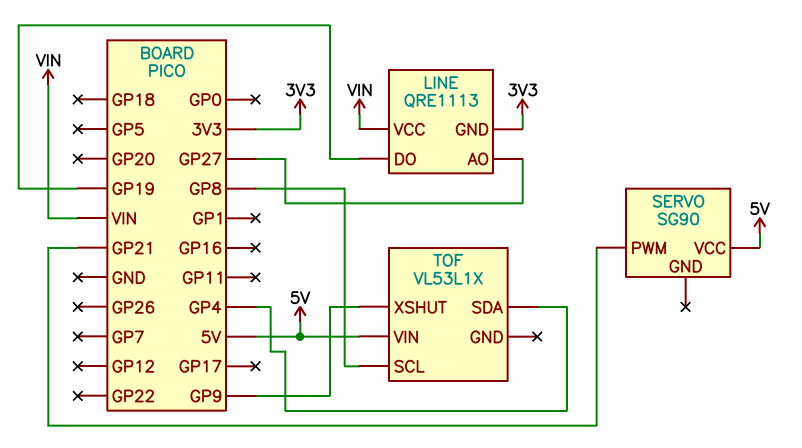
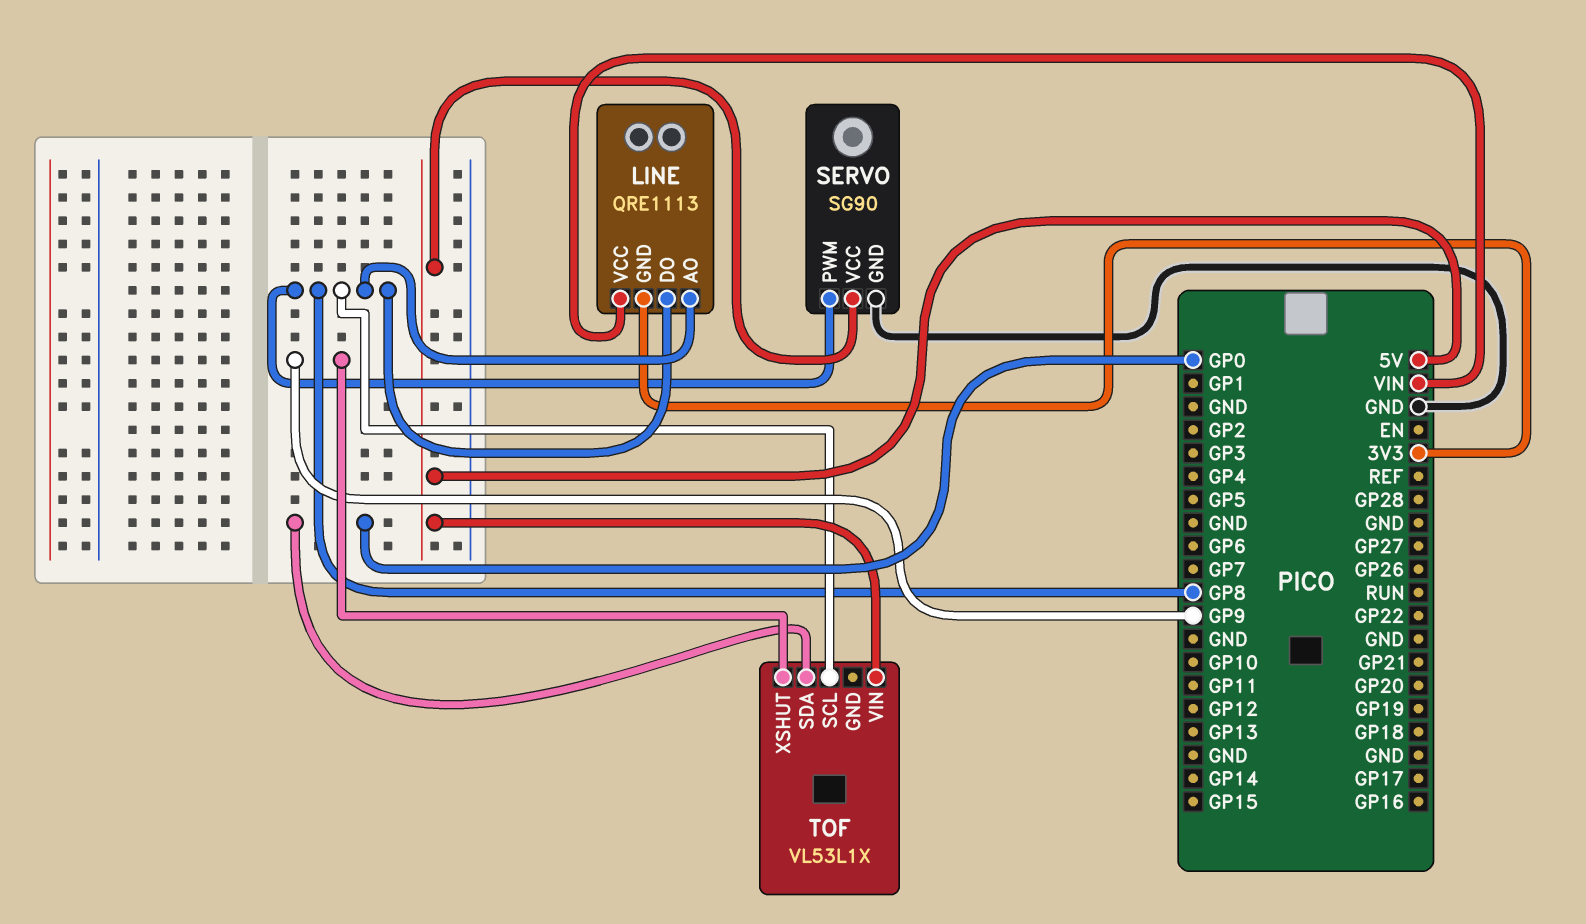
LINE pin AO: GP27 -> GP8
LINE pin DO: GP19 -> GP8
SERVO pin GND: none -> GND
SERVO pin PWM: GP21 -> GP8
TOF pin SDA: GP4 -> GP0

